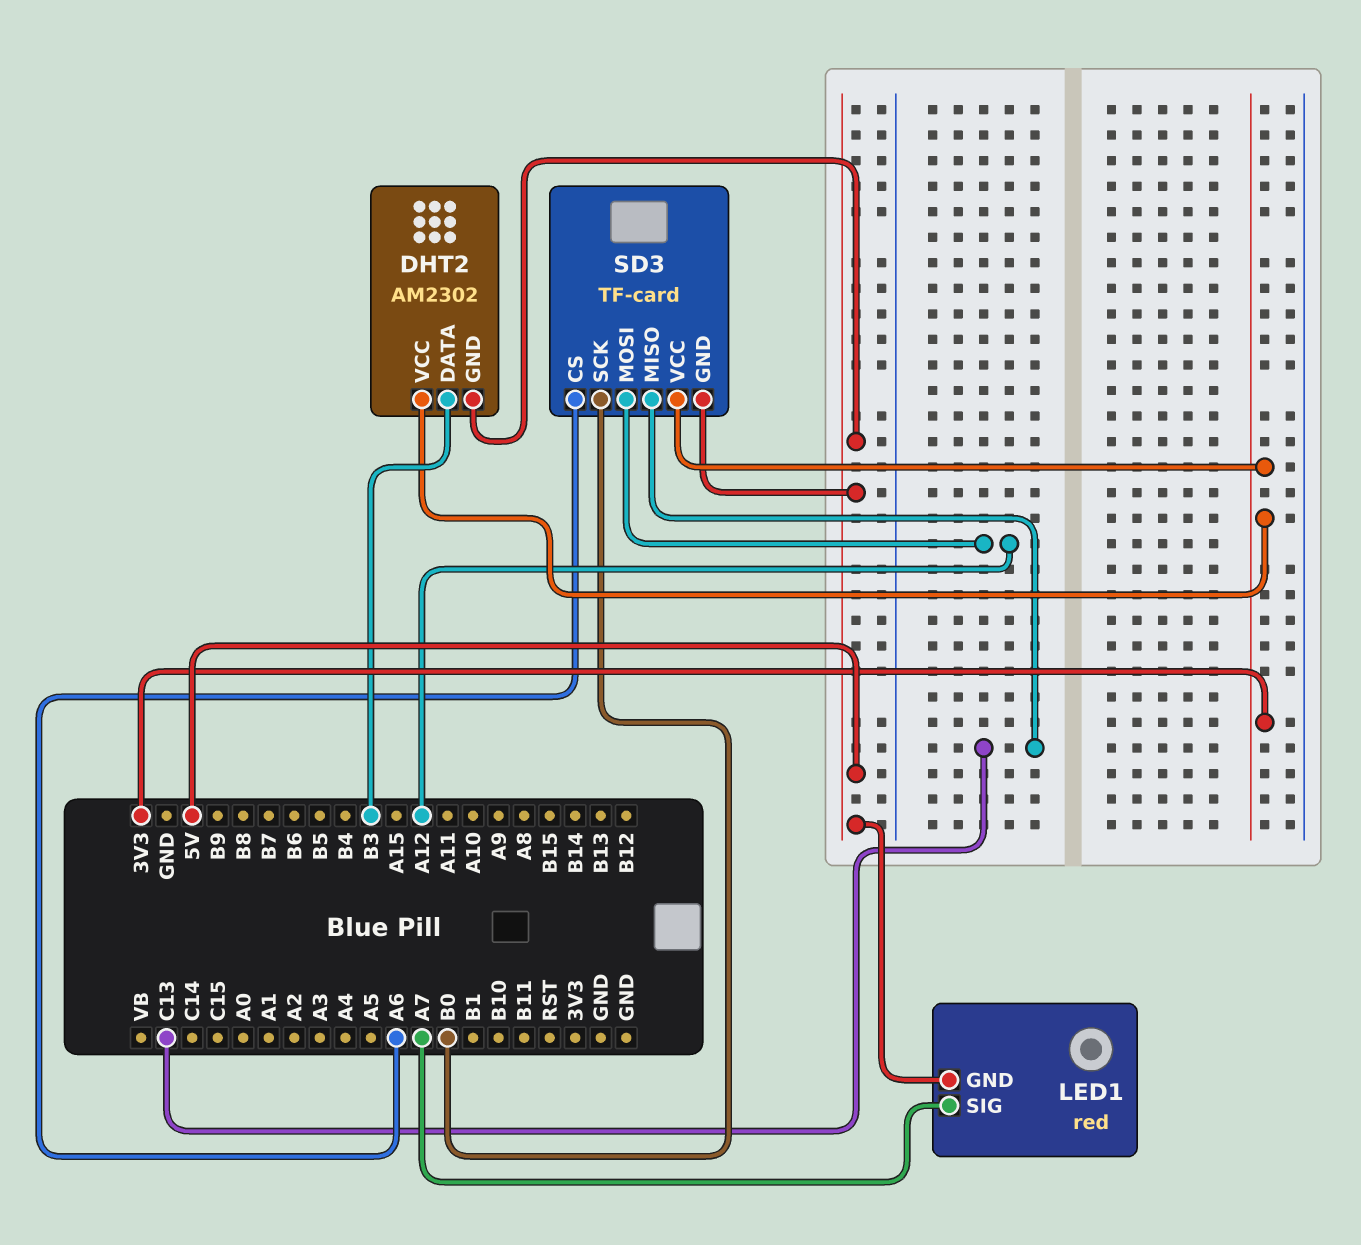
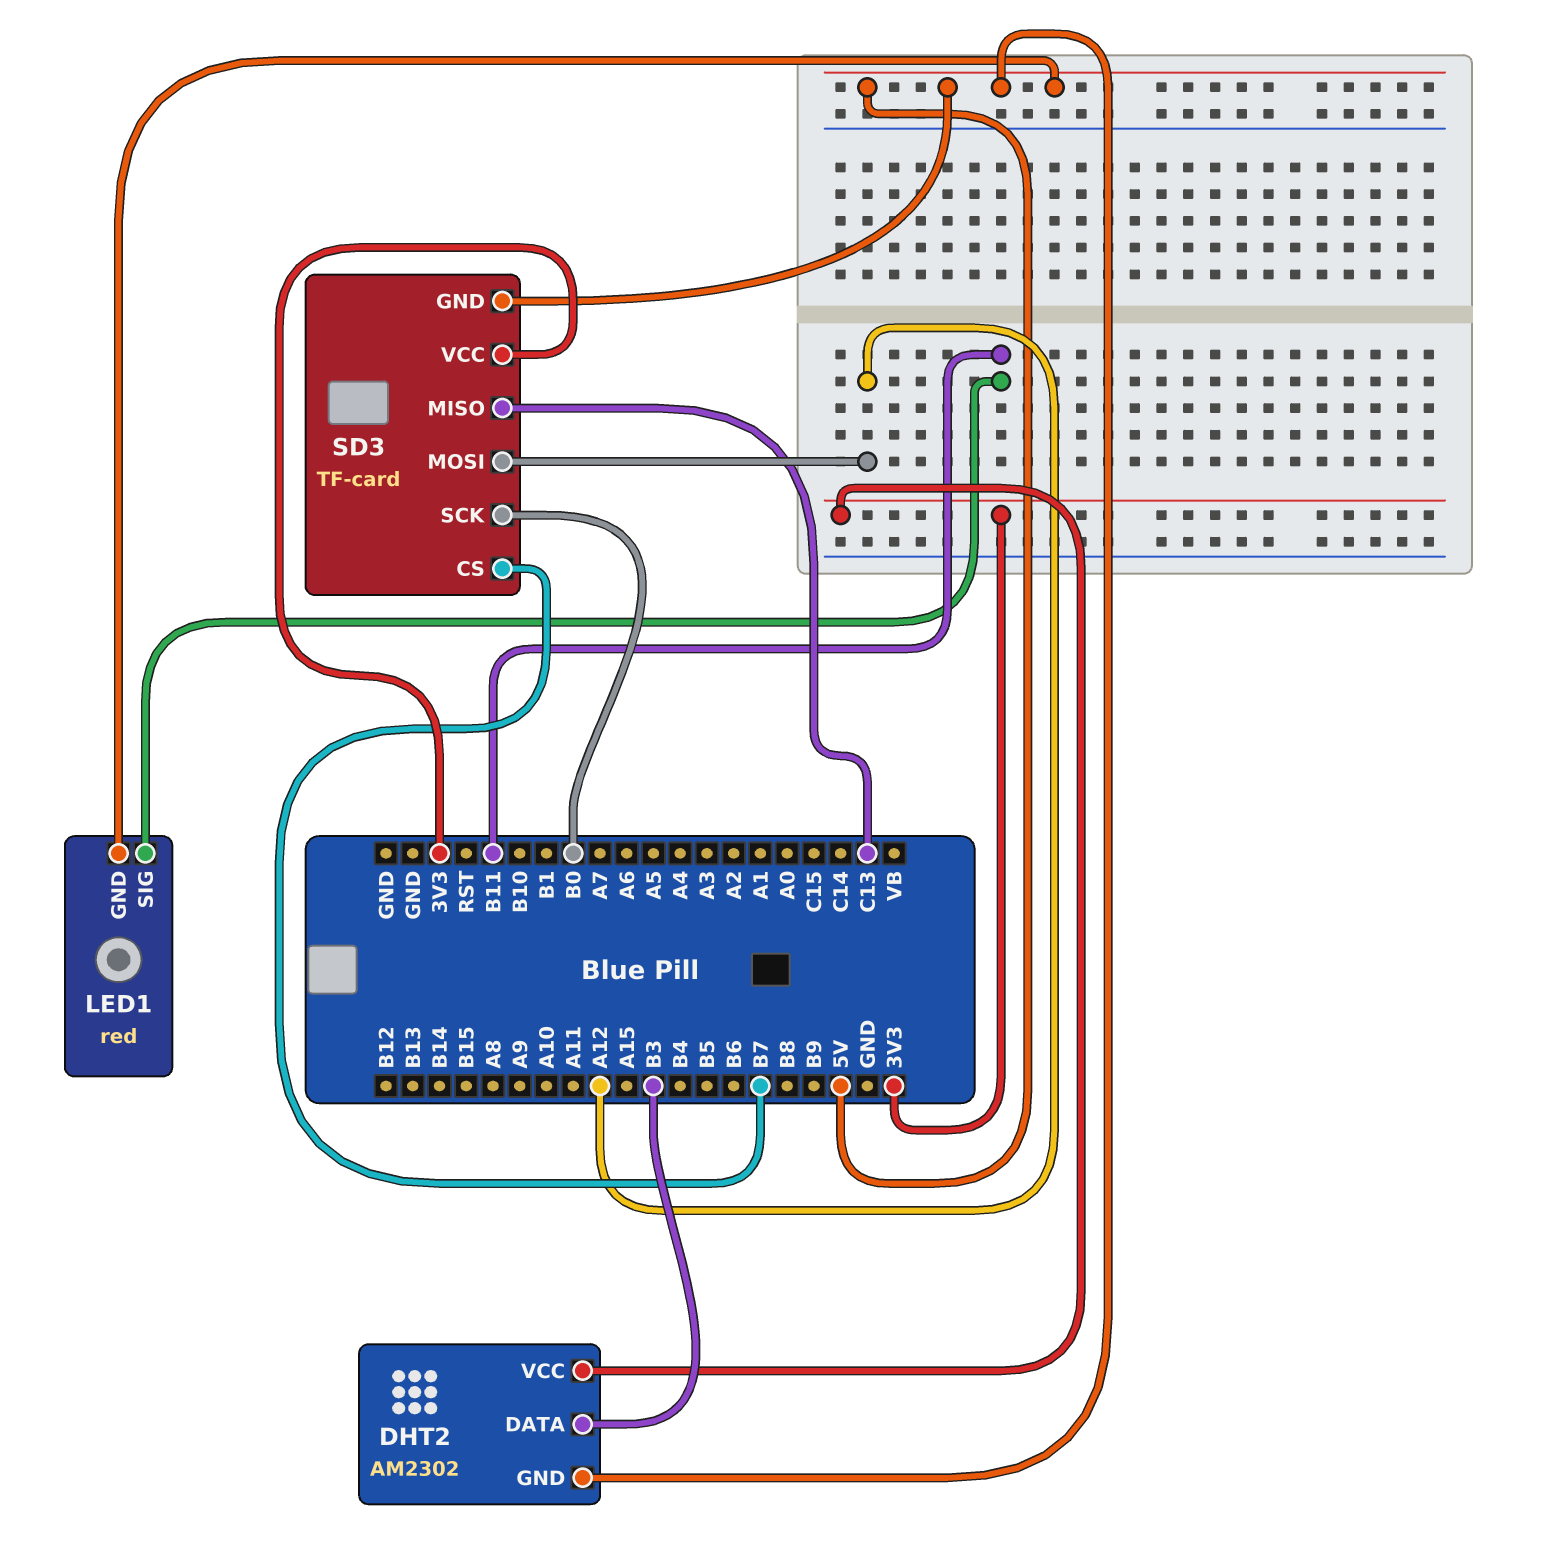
LED1 pin SIG: A7 -> B11
SD3 pin CS: A6 -> B7

